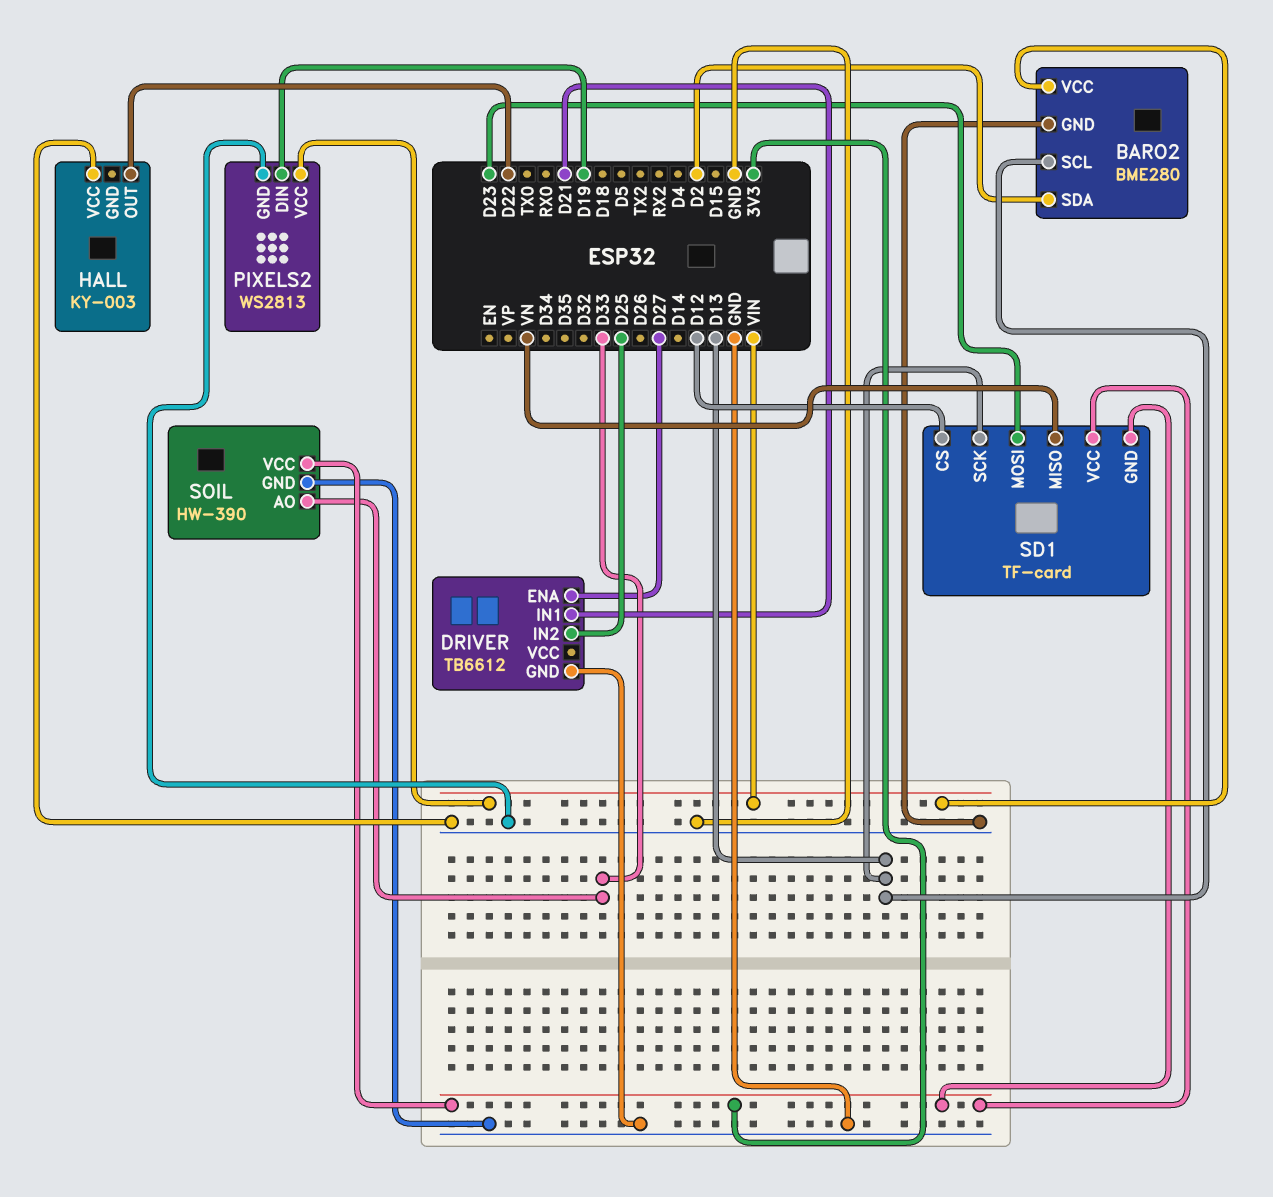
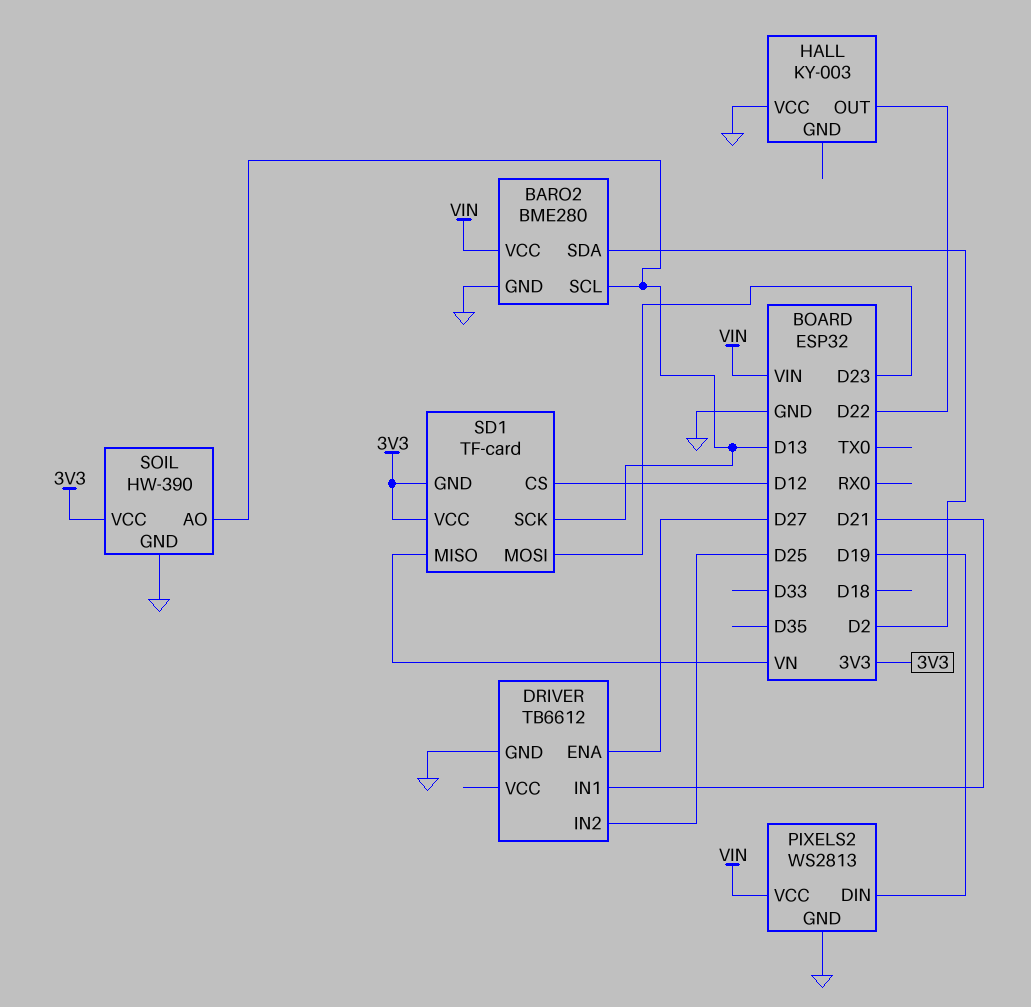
SOIL pin AO: D33 -> D13

